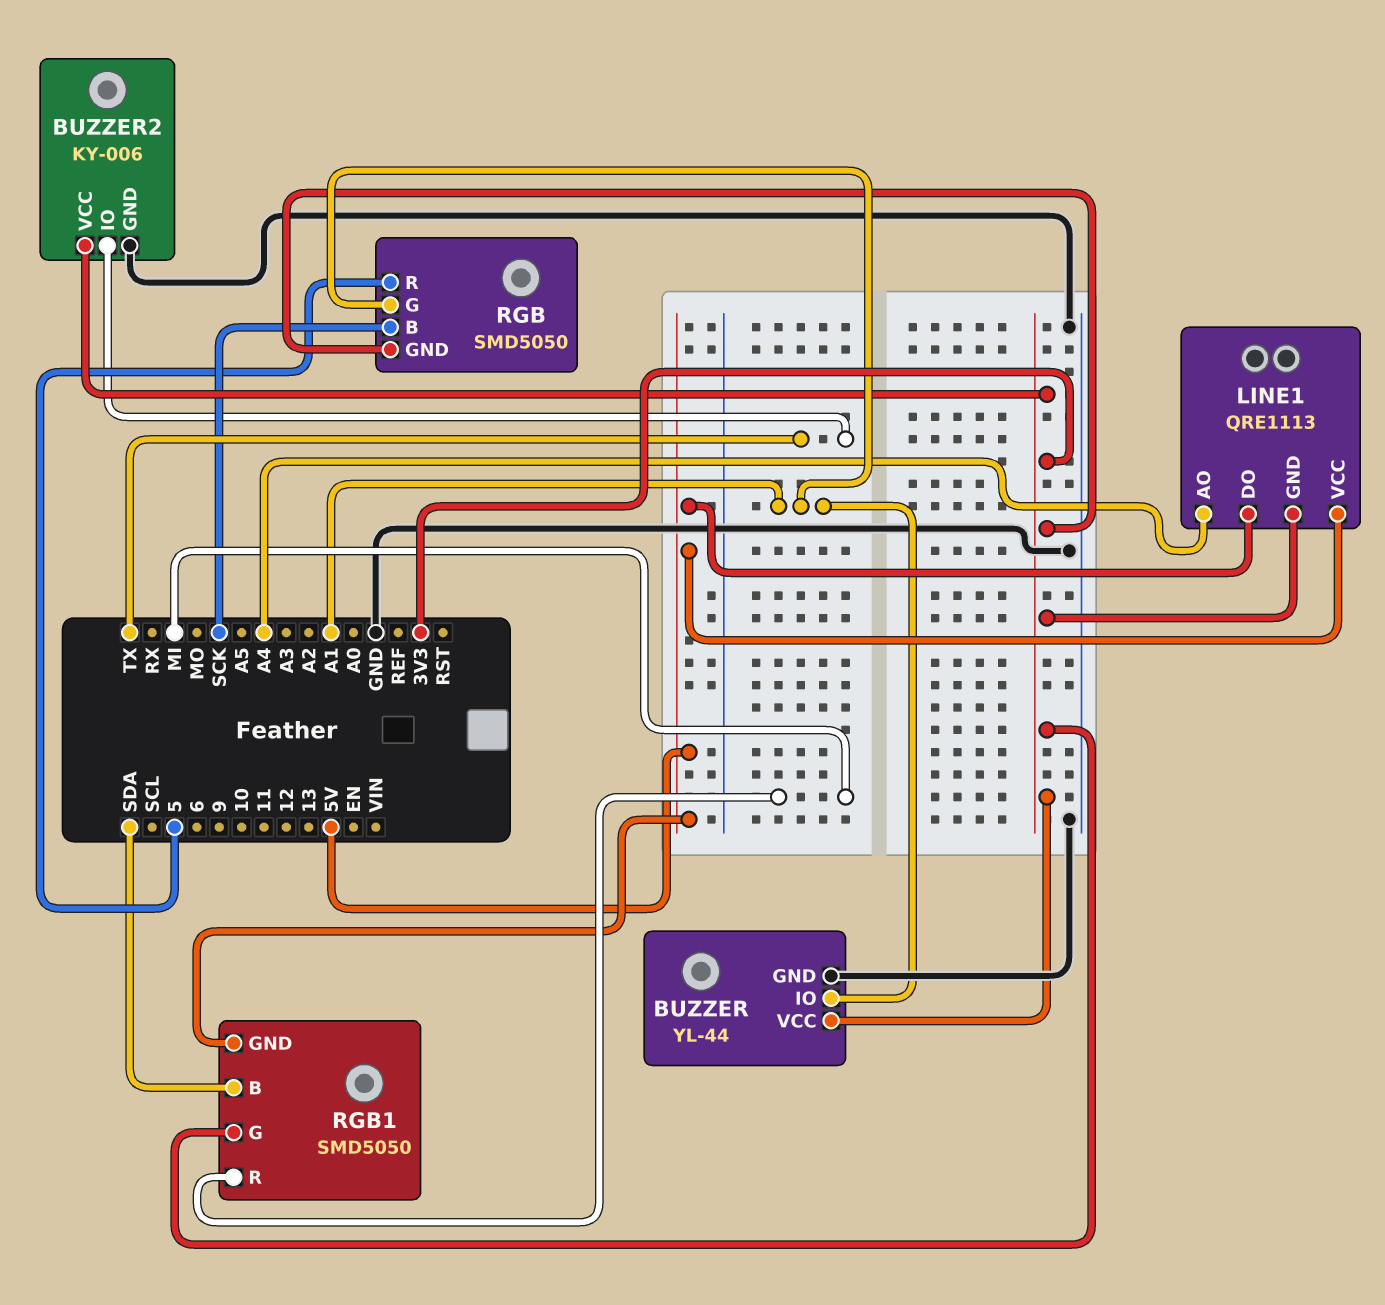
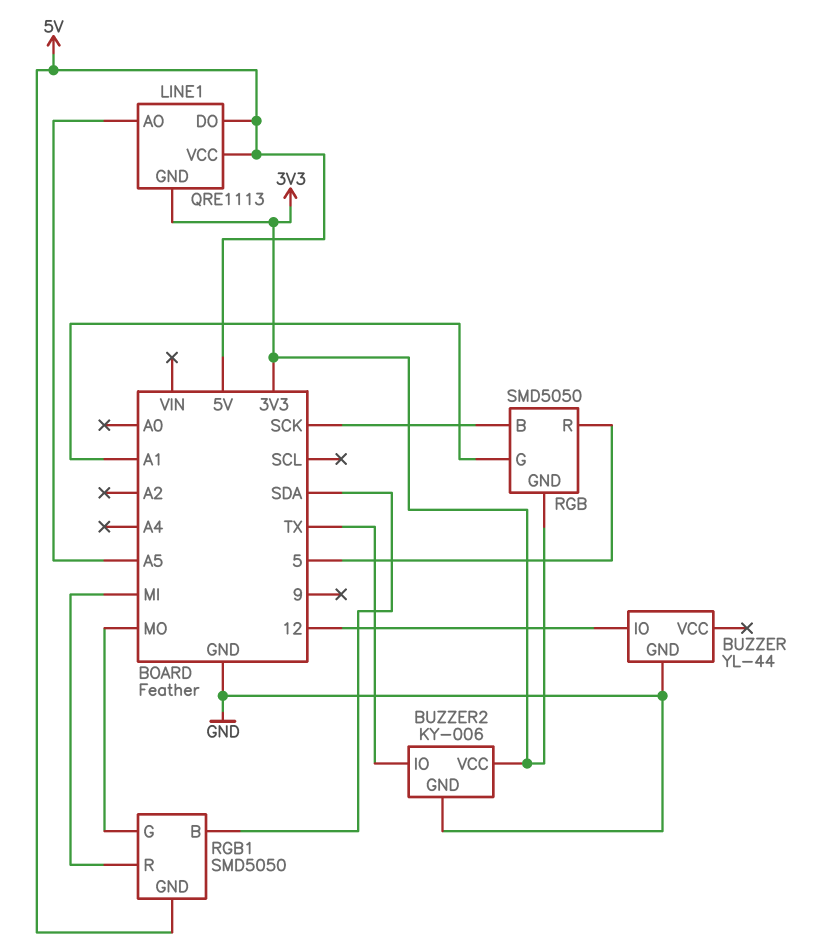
BUZZER pin IO: A1 -> 12
BUZZER pin VCC: 3V3 -> none
LINE1 pin AO: A4 -> A5
RGB1 pin G: 3V3 -> MO

